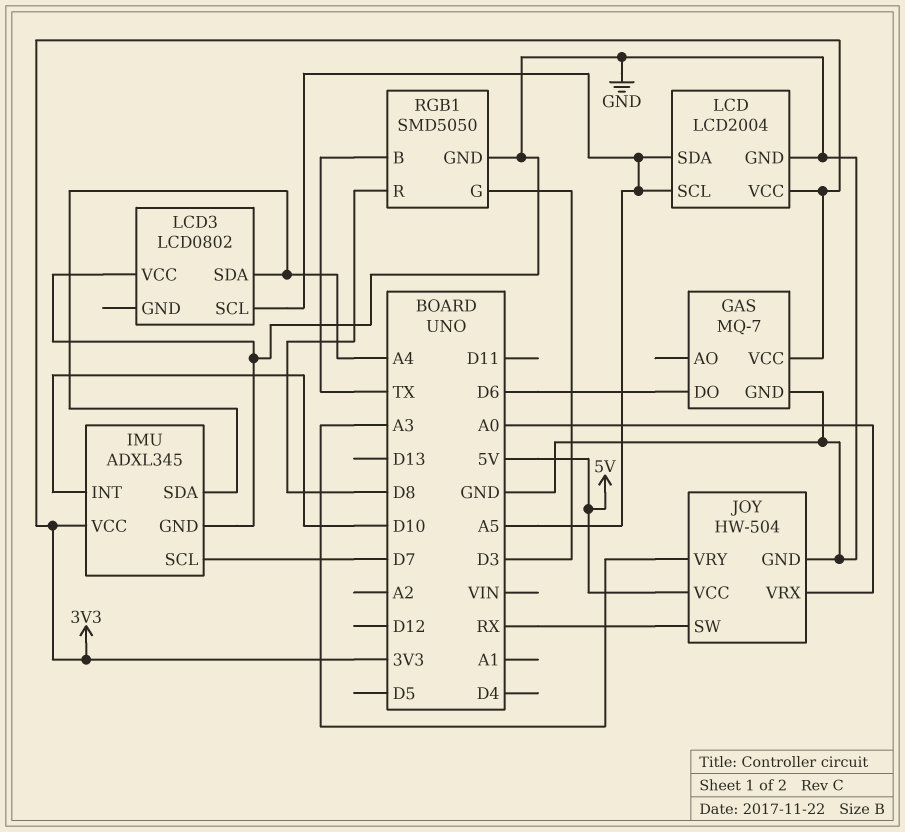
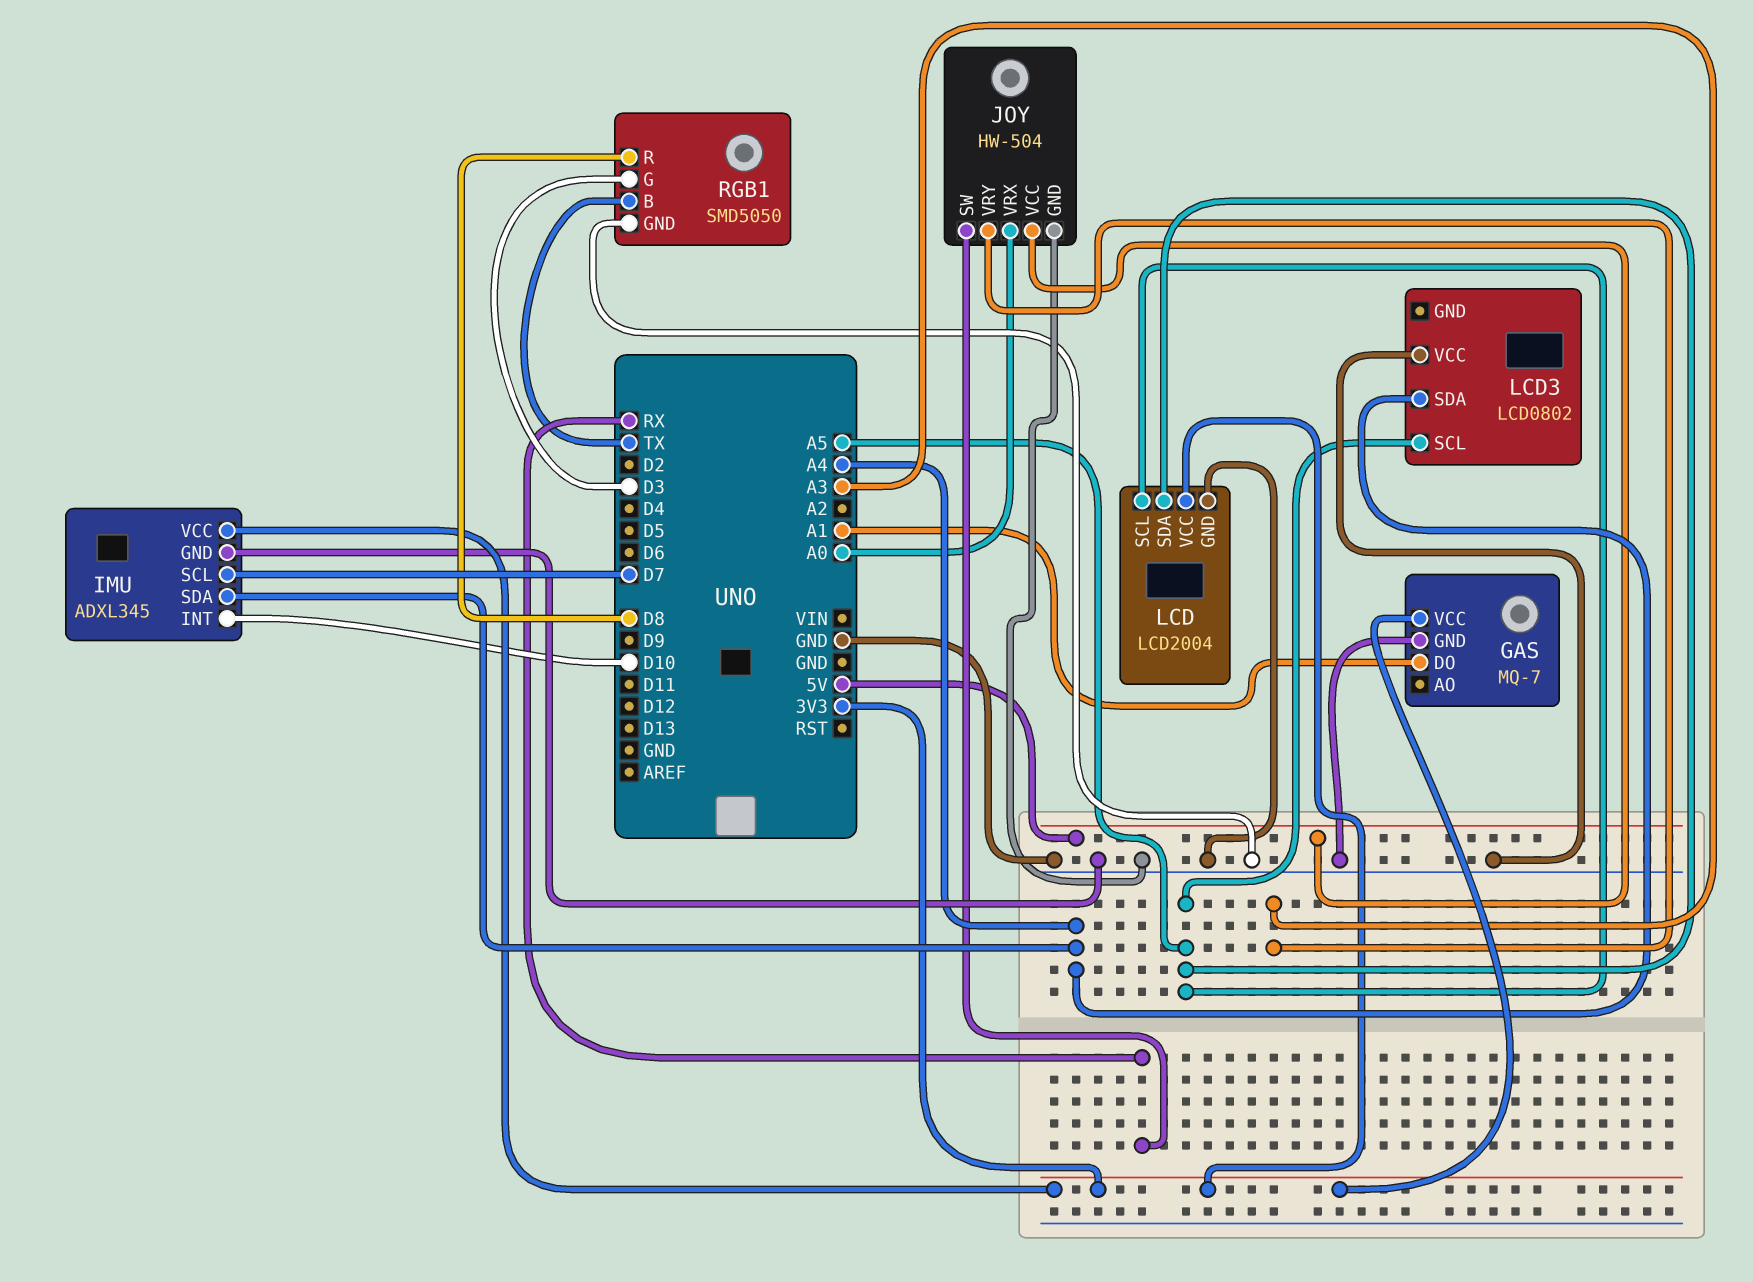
GAS pin DO: D6 -> A1

